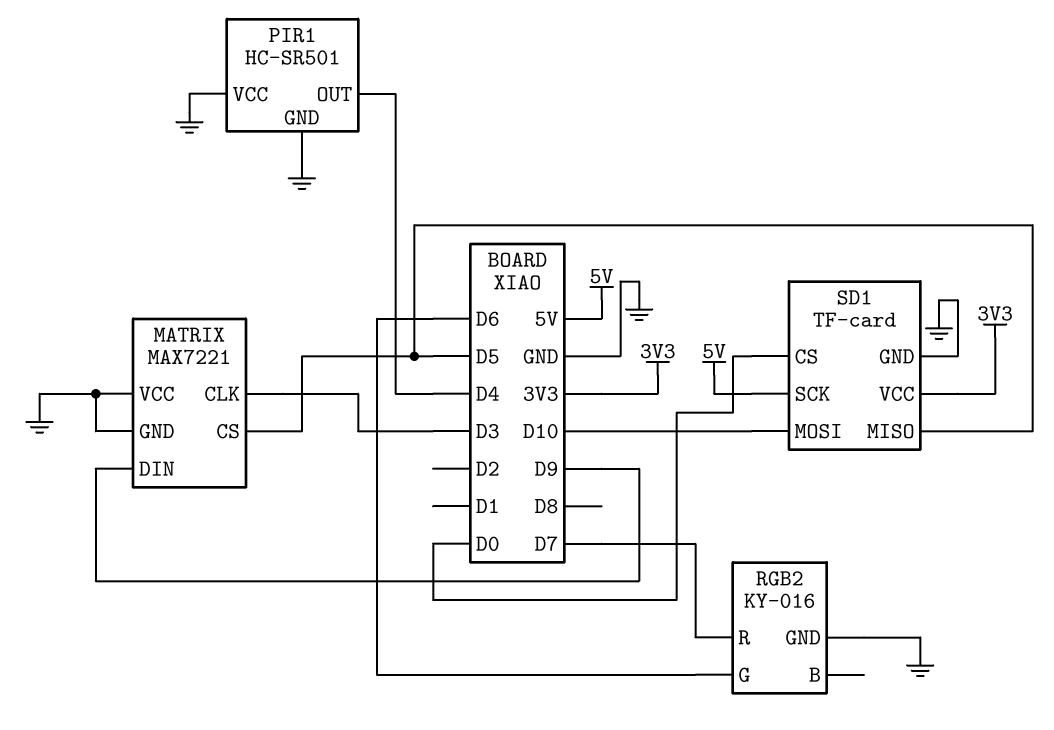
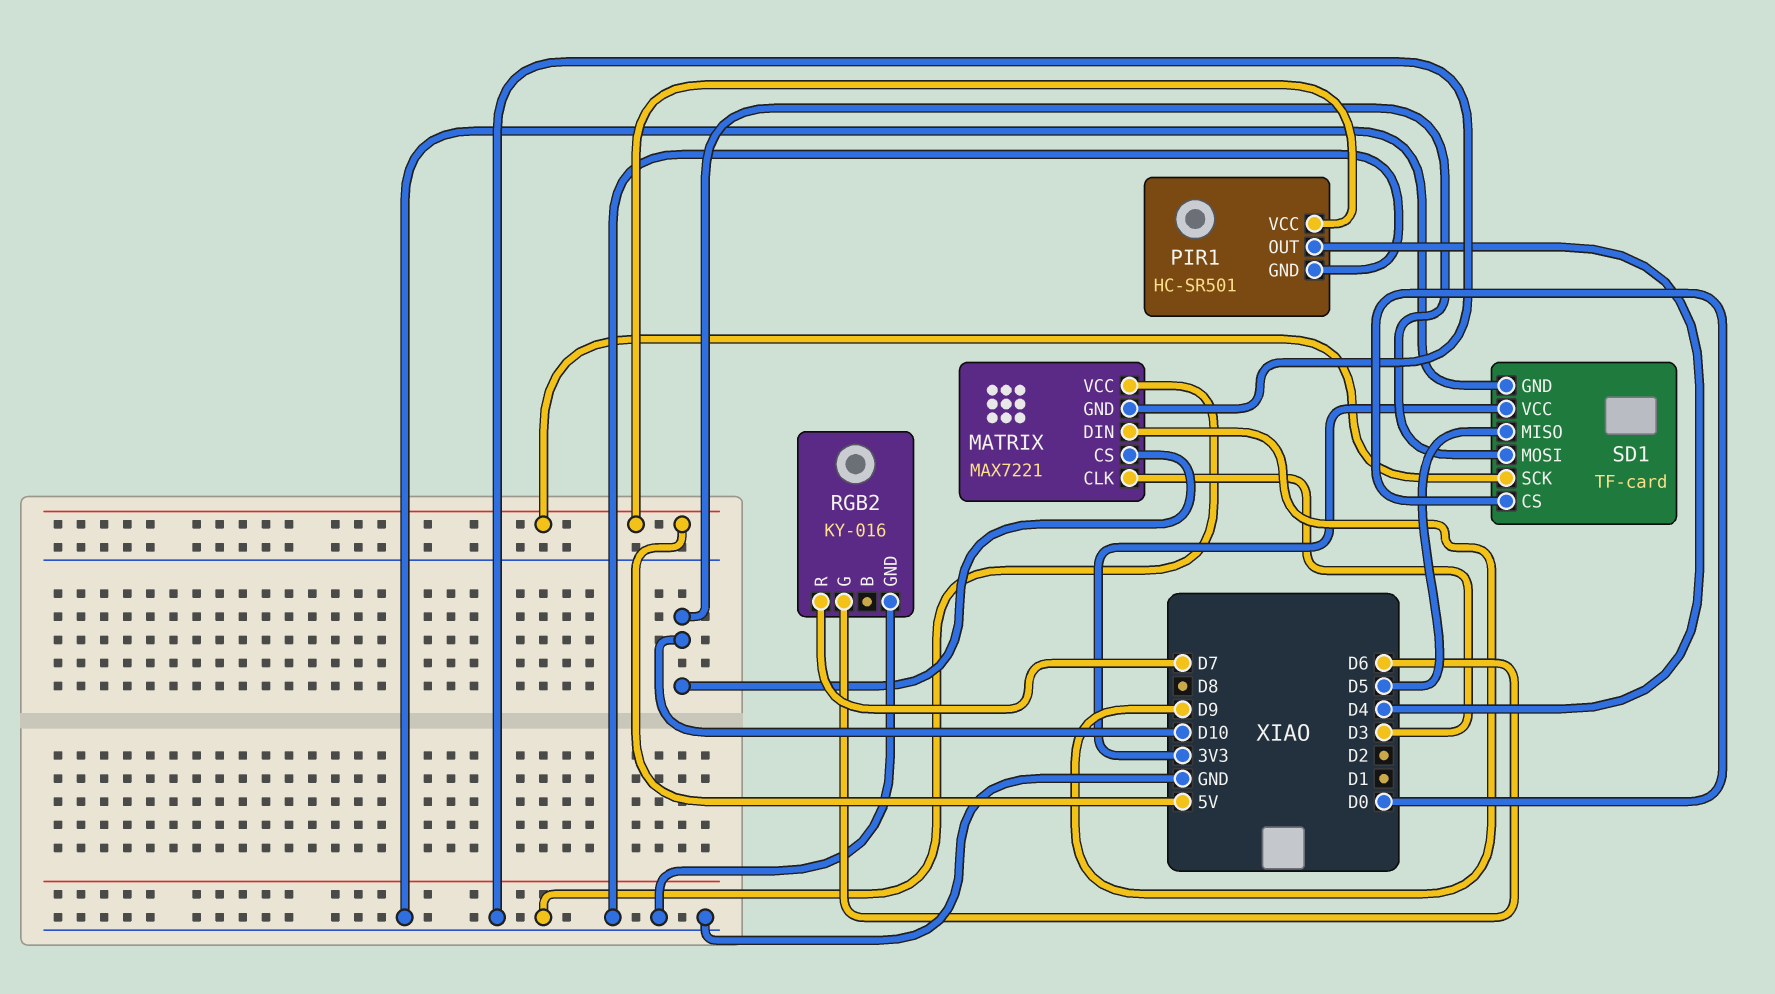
MATRIX pin CS: D5 -> D10
PIR1 pin VCC: GND -> 5V

